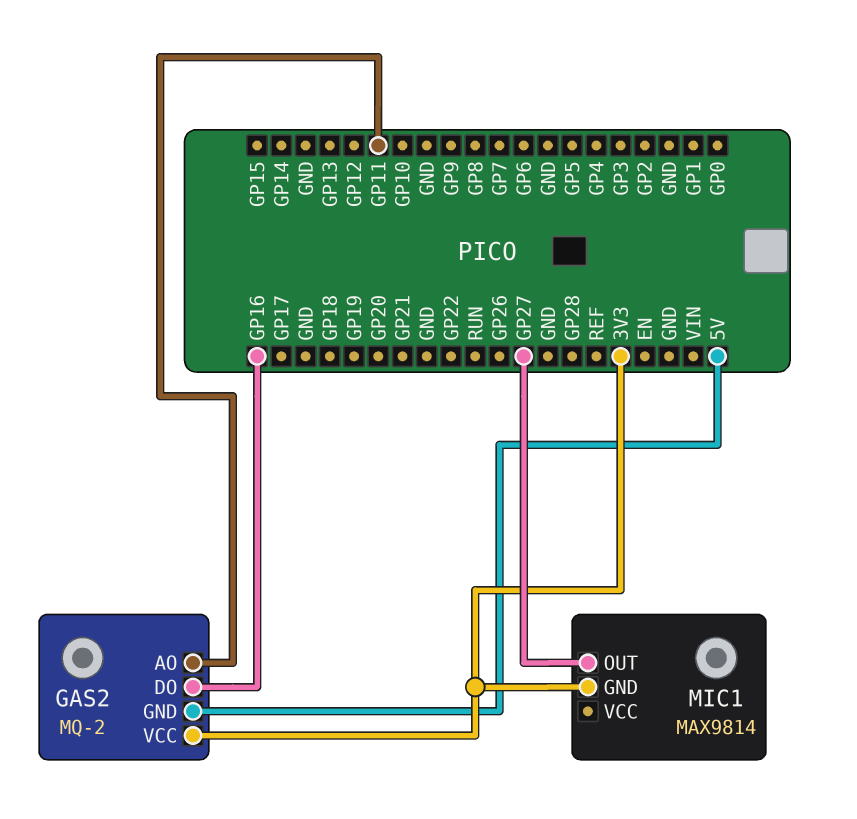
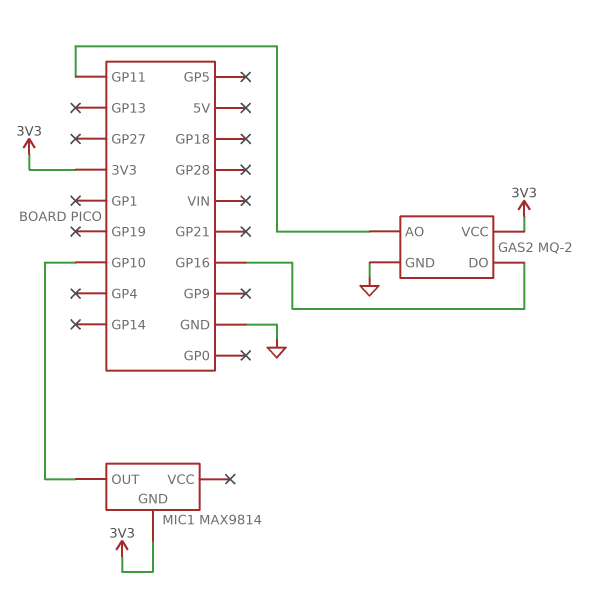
GAS2 pin GND: 5V -> GND
MIC1 pin OUT: GP27 -> GP10

